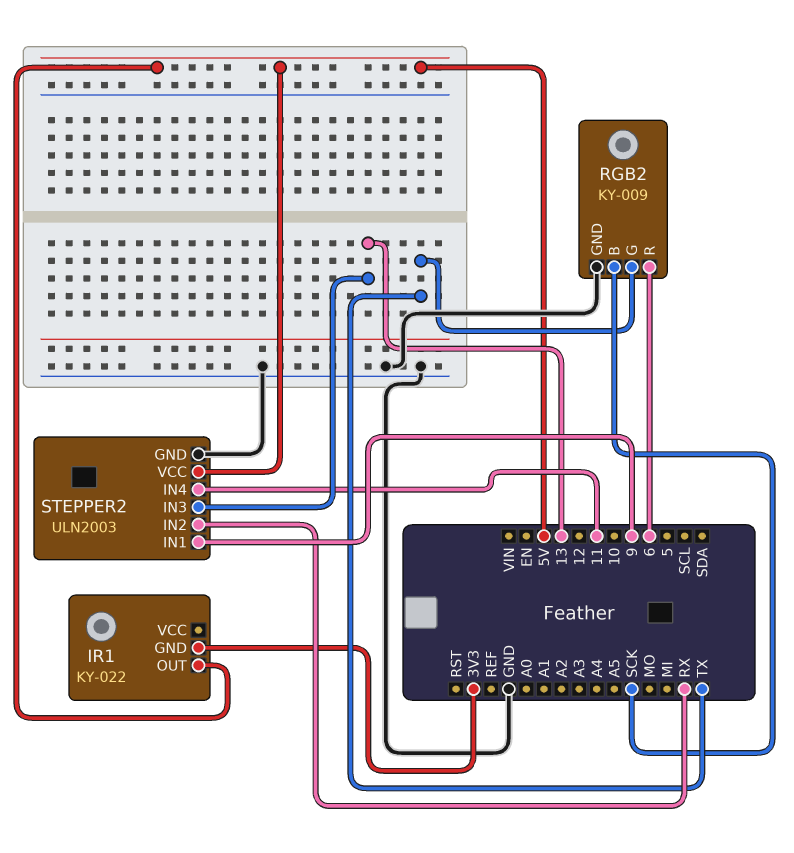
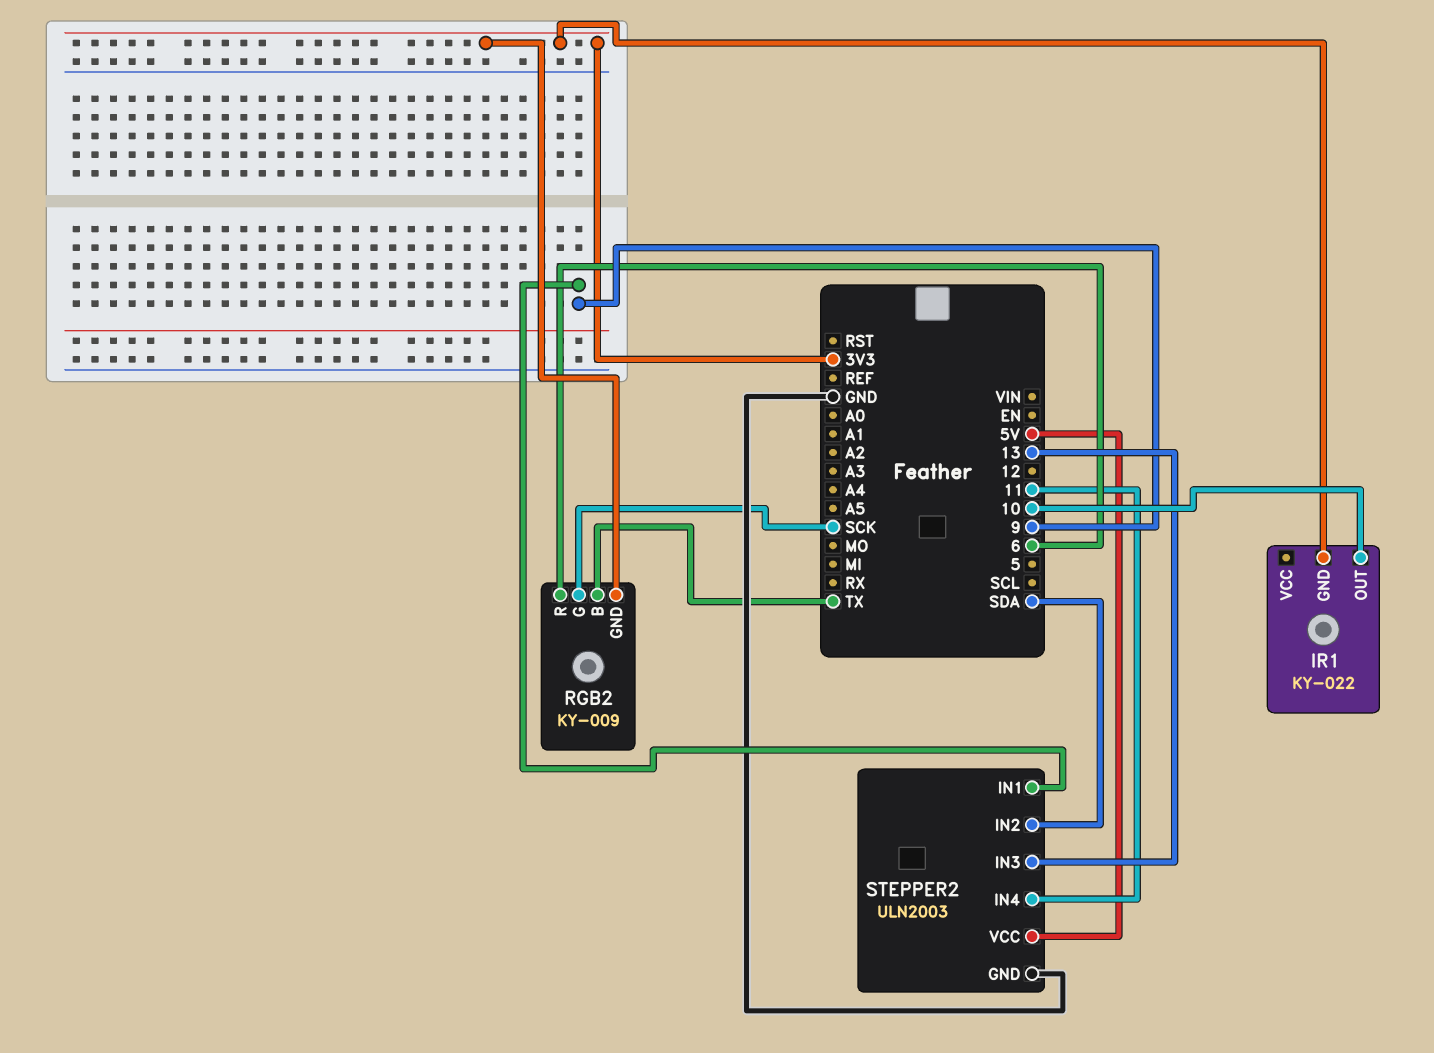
IR1 pin OUT: 5V -> 10
RGB2 pin B: SCK -> TX
RGB2 pin G: TX -> SCK
RGB2 pin GND: GND -> 3V3
STEPPER2 pin IN2: RX -> SDA

